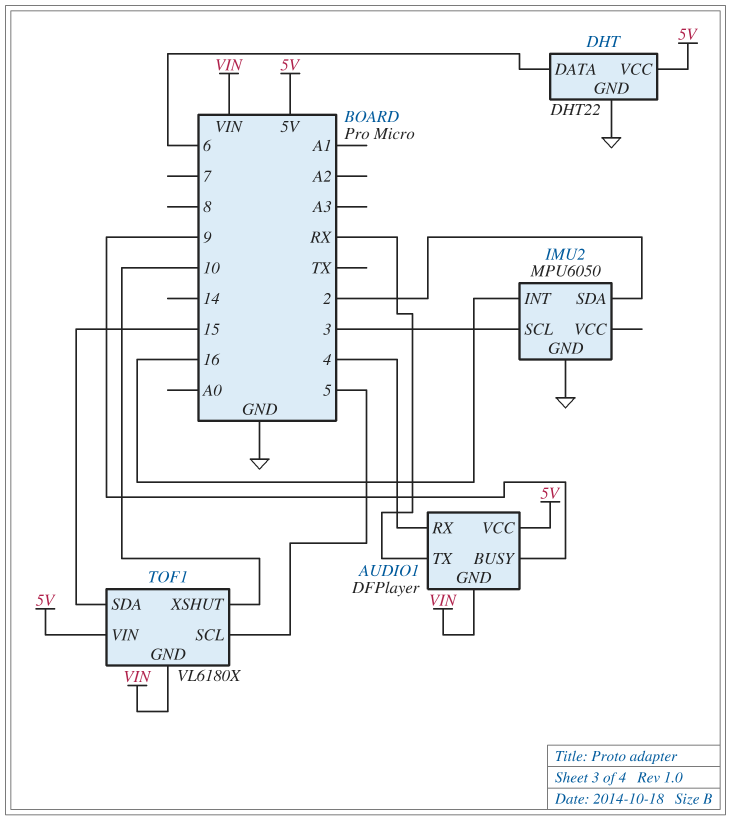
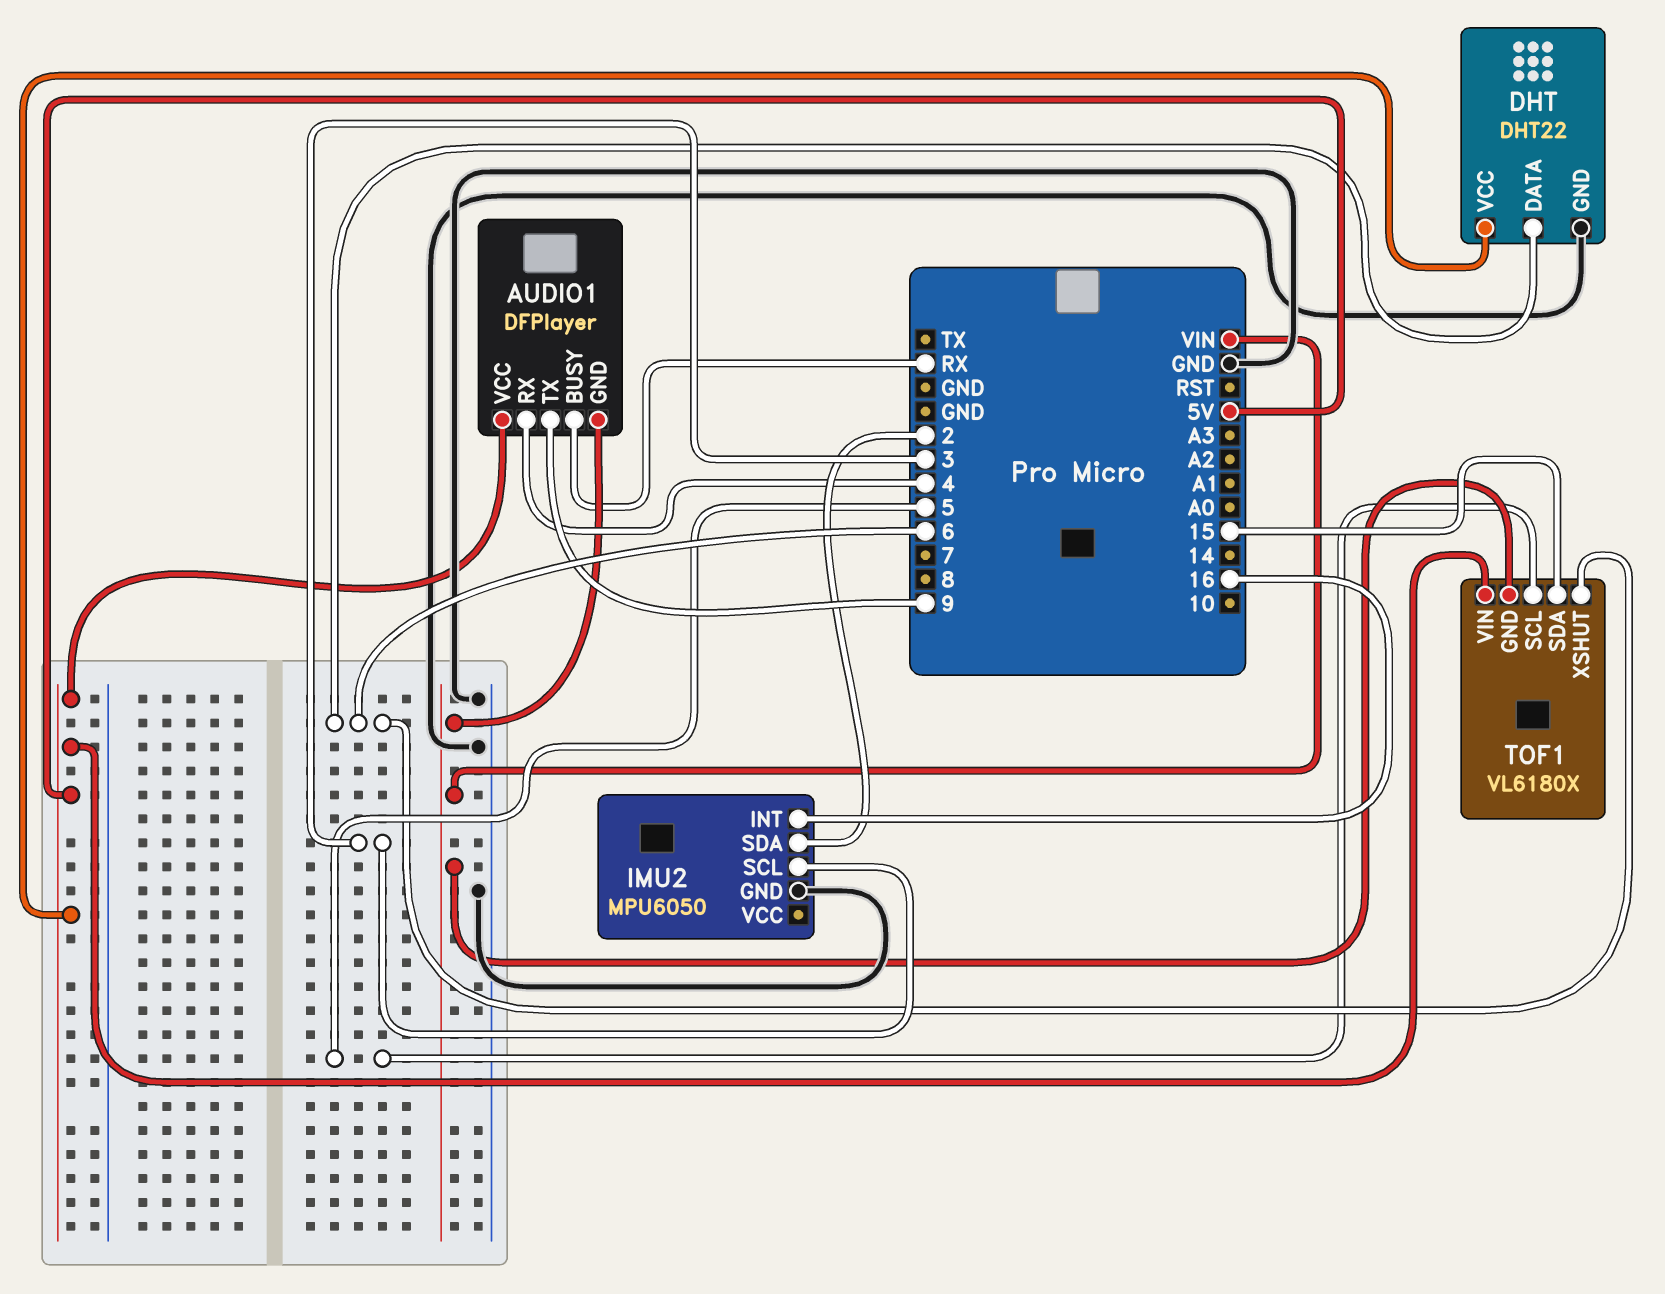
AUDIO1 pin BUSY: 9 -> RX
AUDIO1 pin TX: RX -> 9
TOF1 pin XSHUT: 10 -> 6

